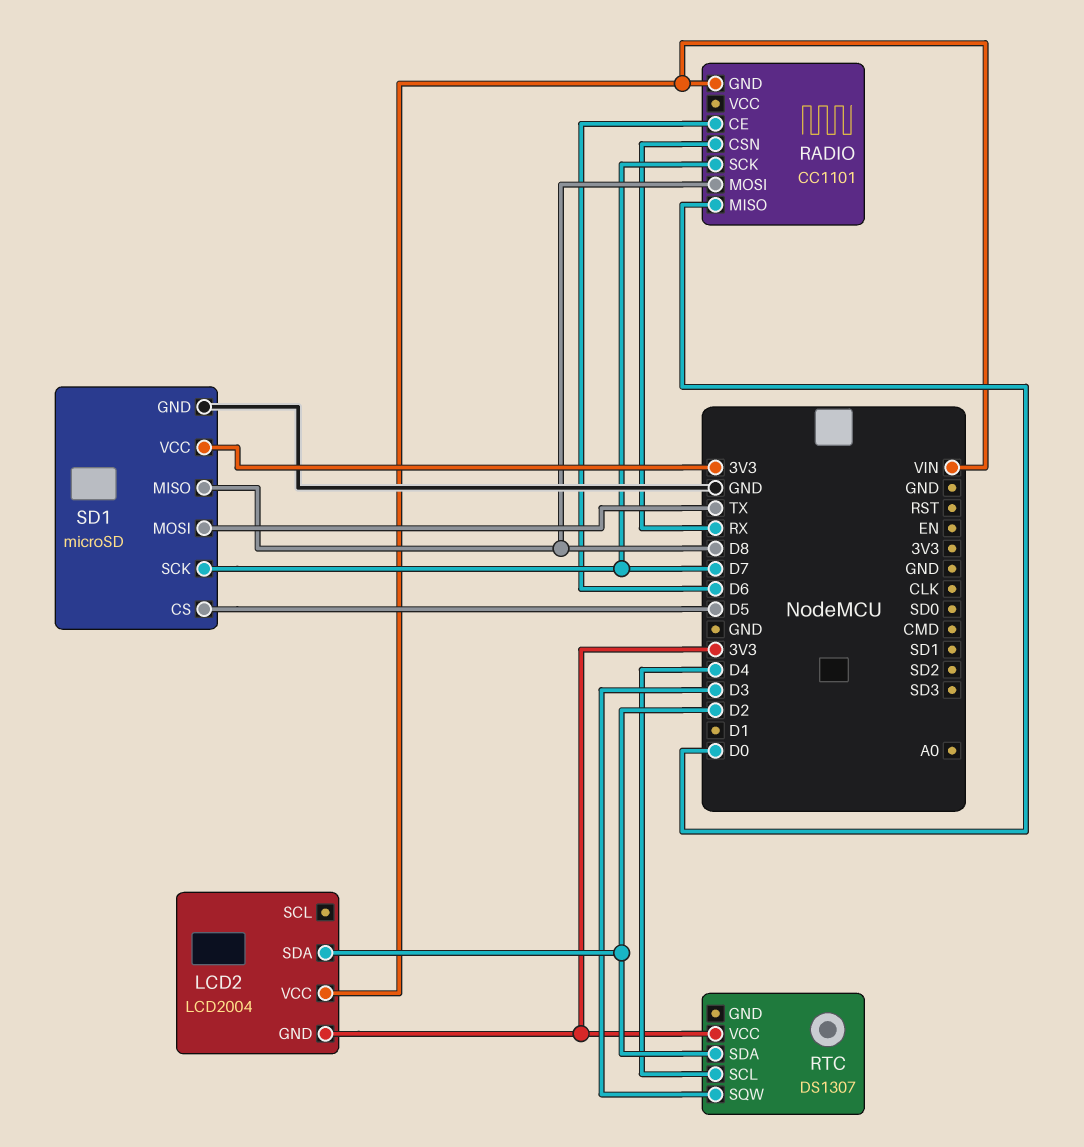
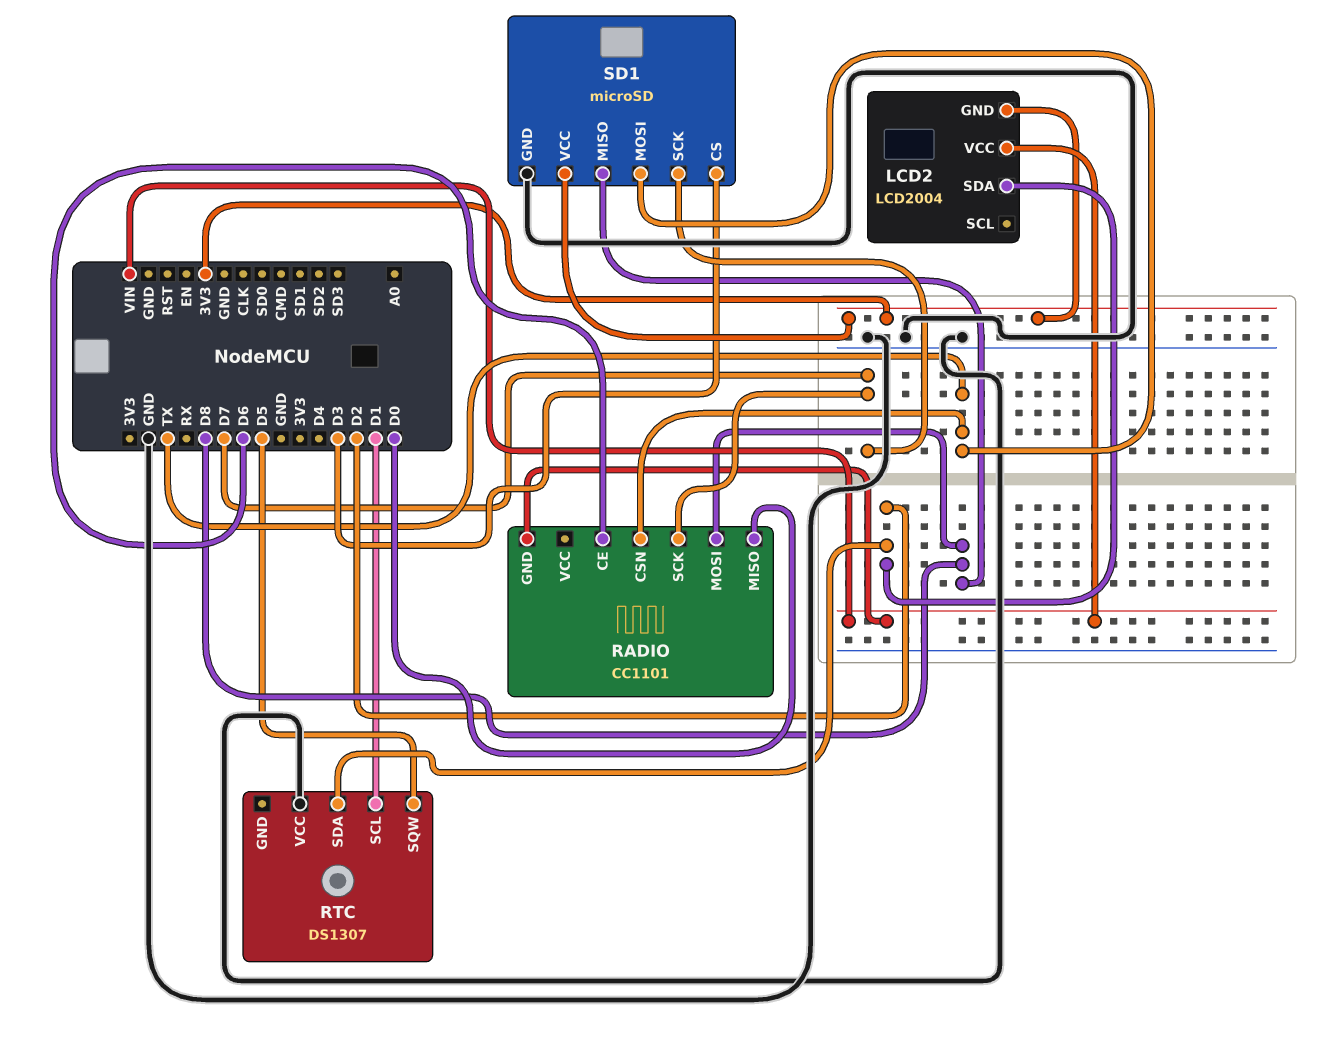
RADIO pin CSN: RX -> TX
RTC pin SCL: D4 -> D1
RTC pin SQW: D3 -> D5
RTC pin VCC: 3V3 -> GND
SD1 pin CS: D5 -> D3

